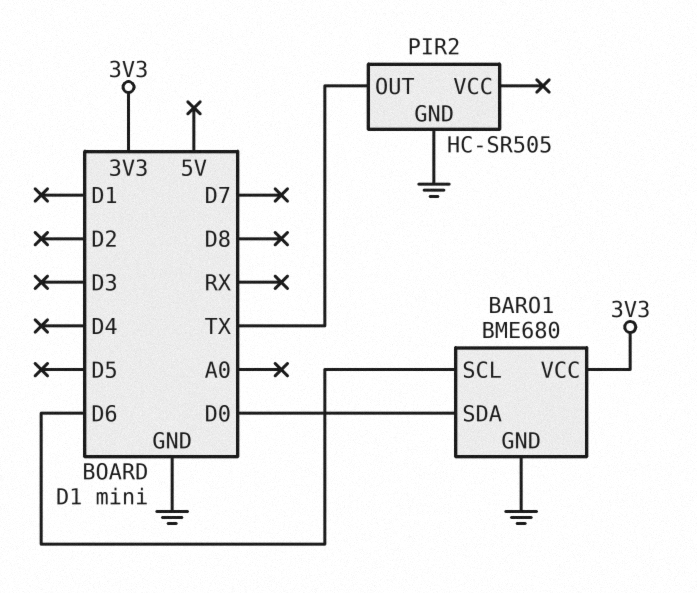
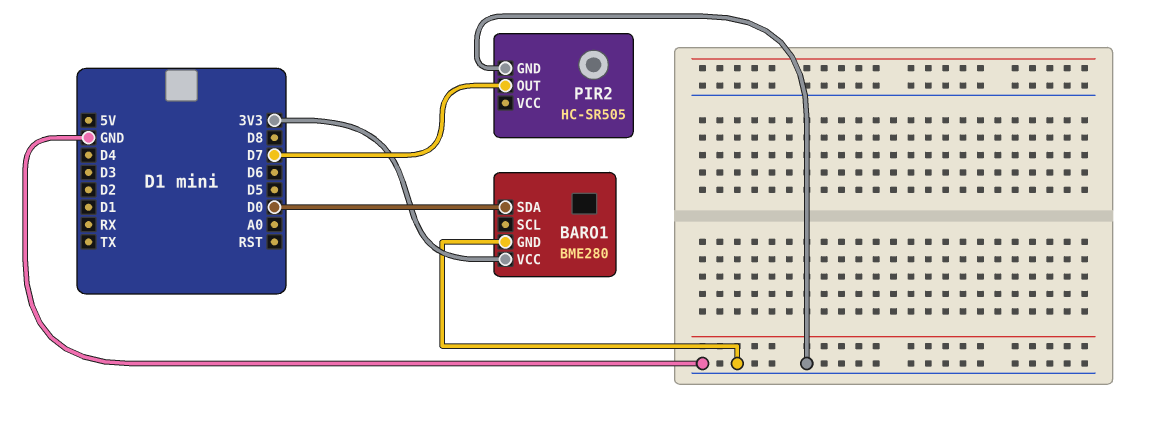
BARO1: BME680 -> BME280
BARO1 pin SCL: D6 -> none
PIR2 pin OUT: TX -> D7

